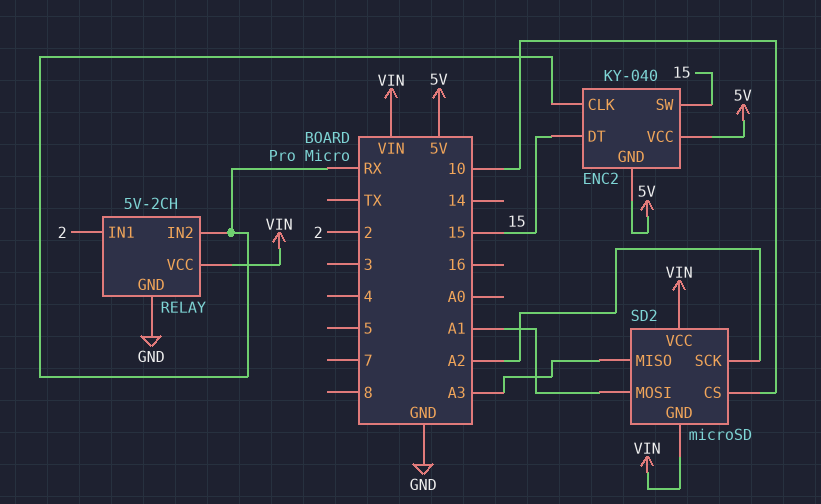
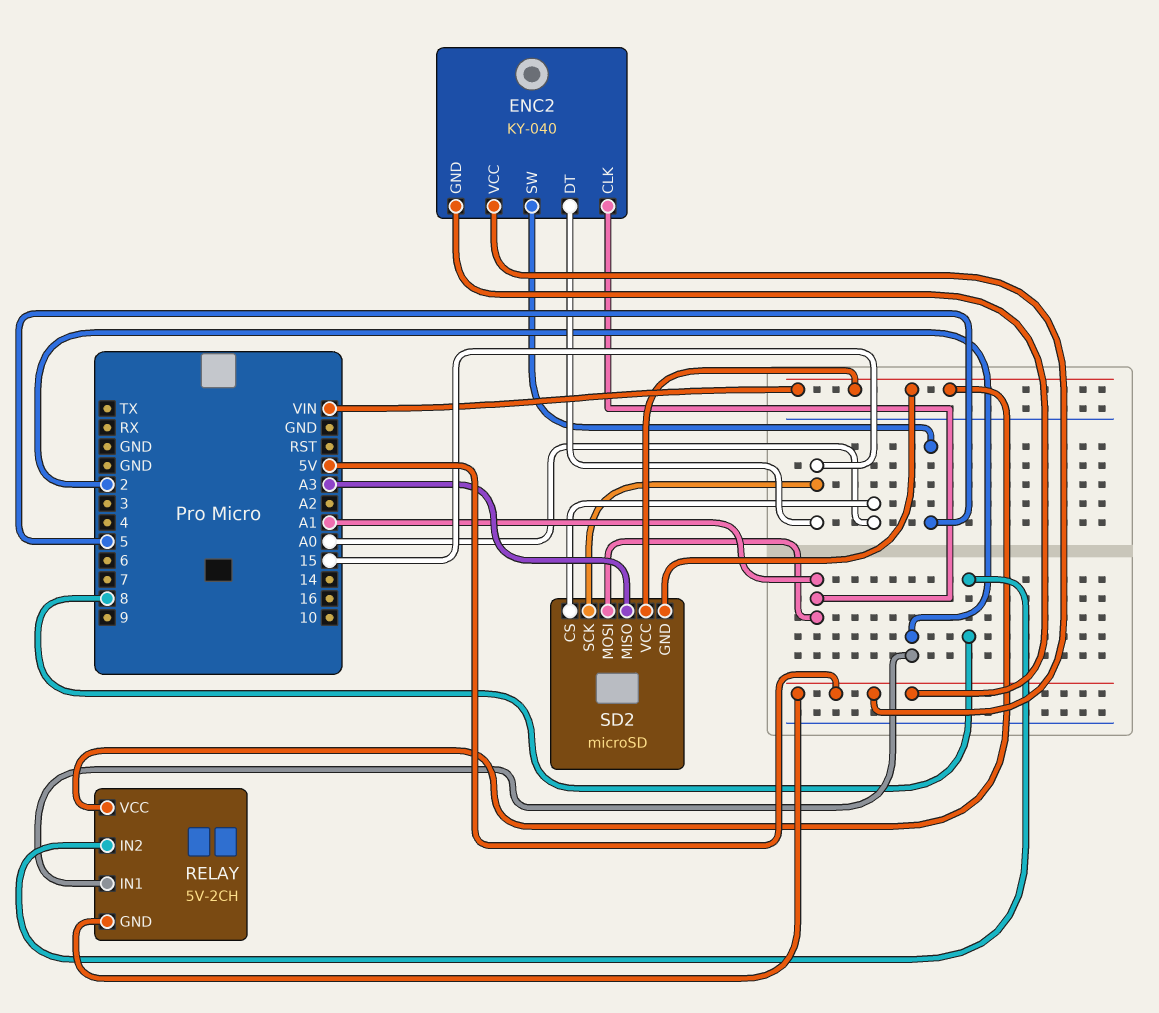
ENC2 pin CLK: RX -> A1
ENC2 pin SW: 15 -> 5
RELAY pin GND: GND -> 5V
RELAY pin IN2: RX -> 8
SD2 pin CS: 10 -> A0
SD2 pin SCK: A2 -> 15

